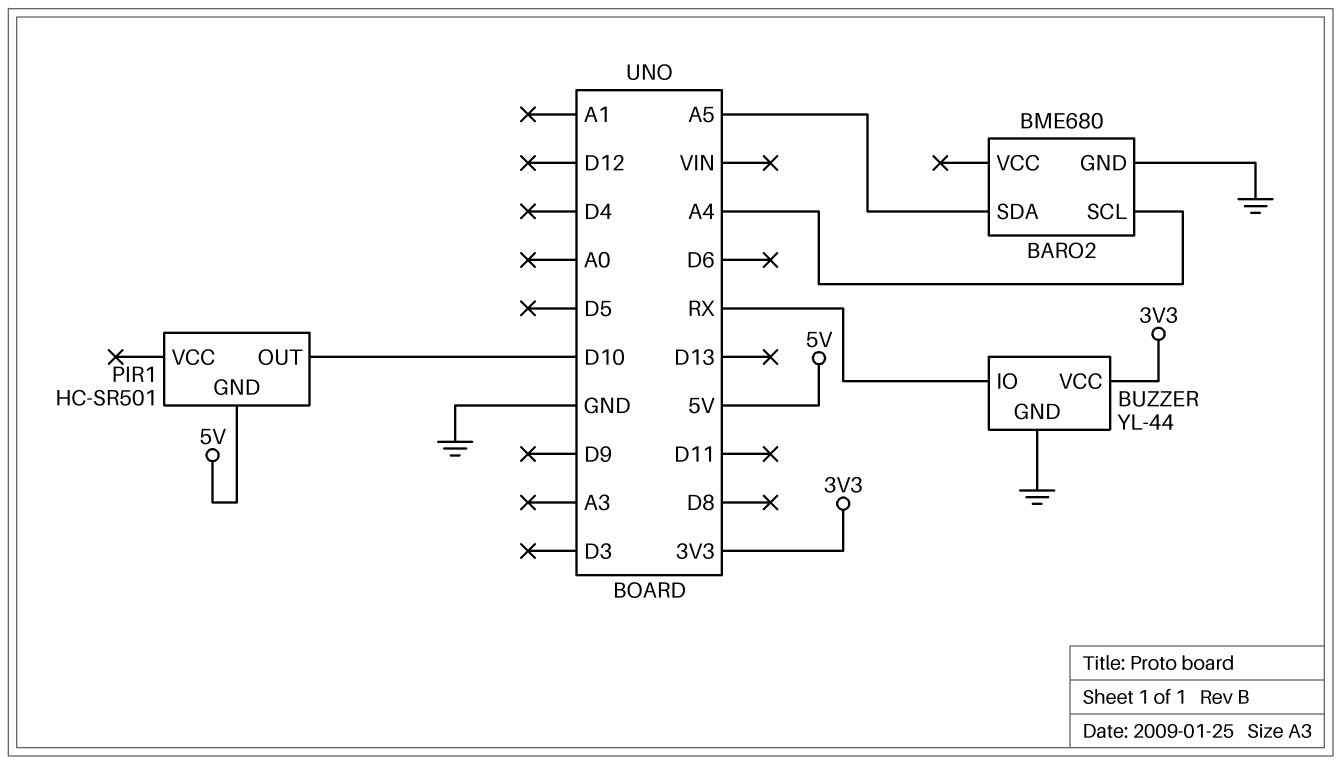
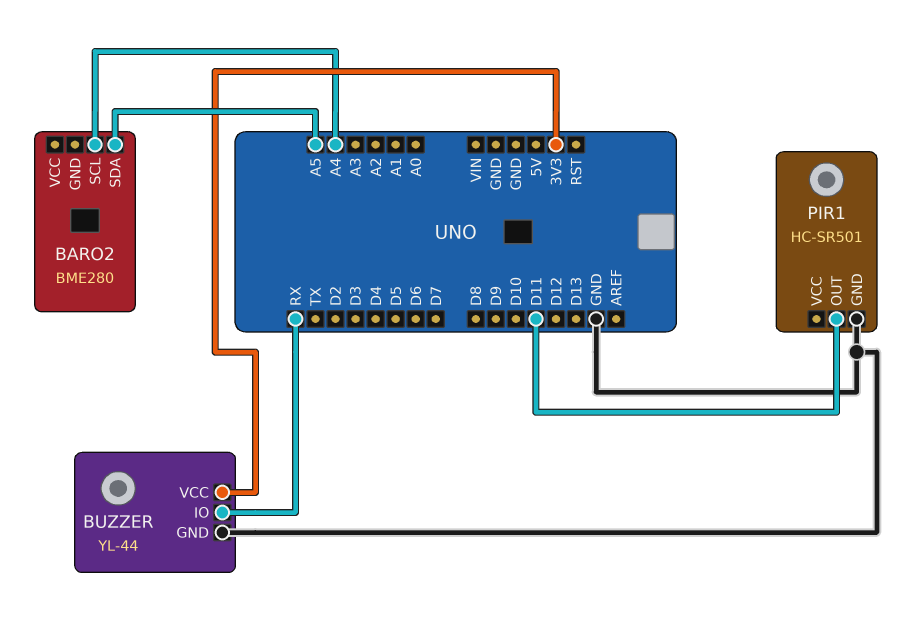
BARO2: BME680 -> BME280
BARO2 pin GND: GND -> none
PIR1 pin GND: 5V -> GND
PIR1 pin OUT: D10 -> D11

